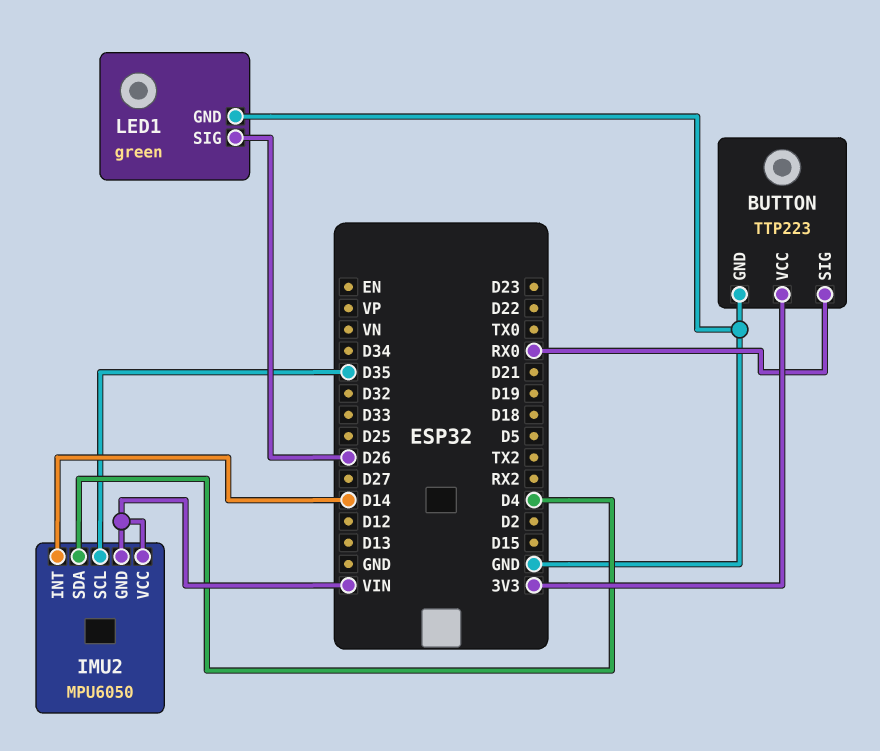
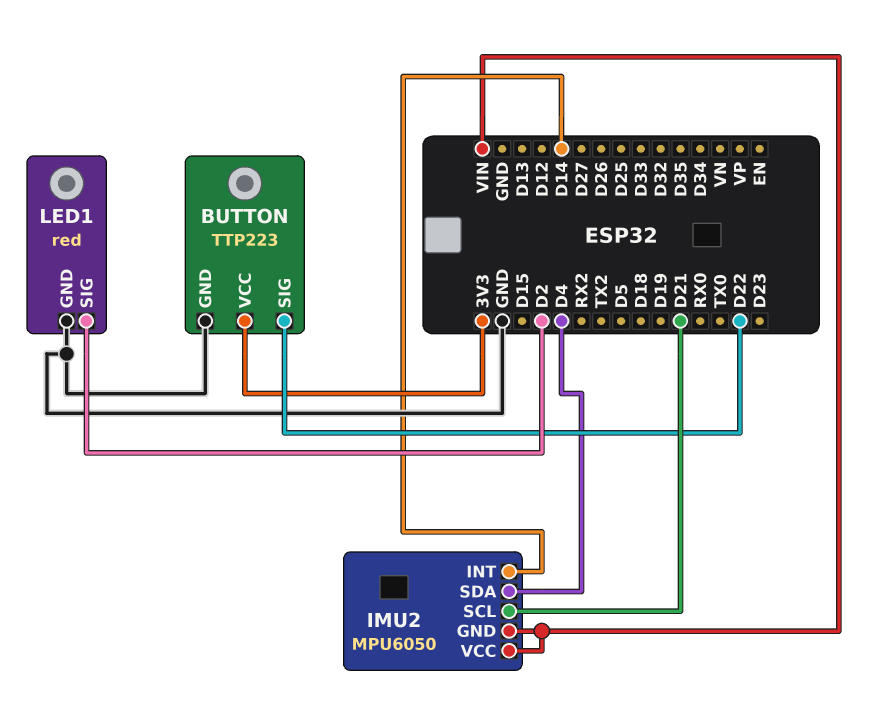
BUTTON pin SIG: RX0 -> D22
IMU2 pin SCL: D35 -> D21
LED1: green -> red
LED1 pin SIG: D26 -> D2

